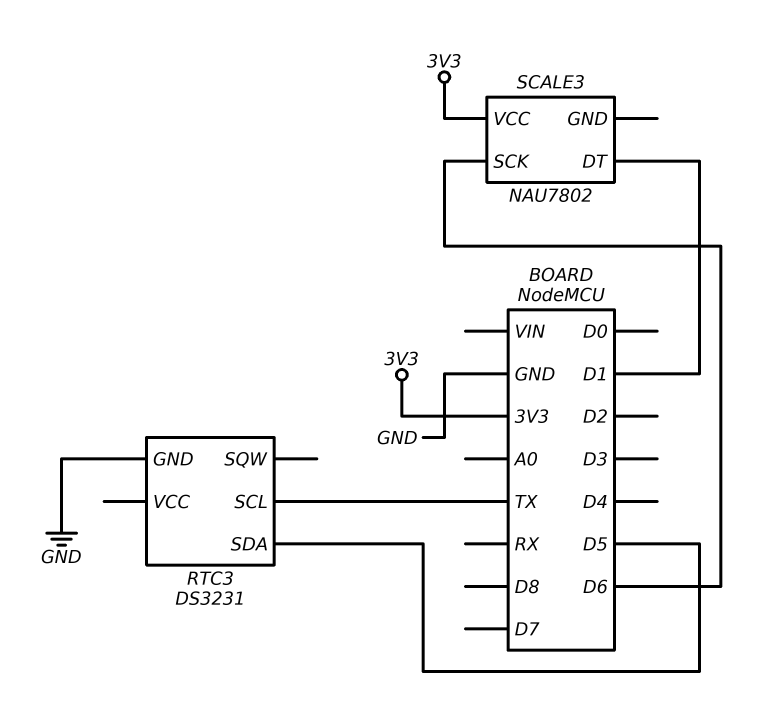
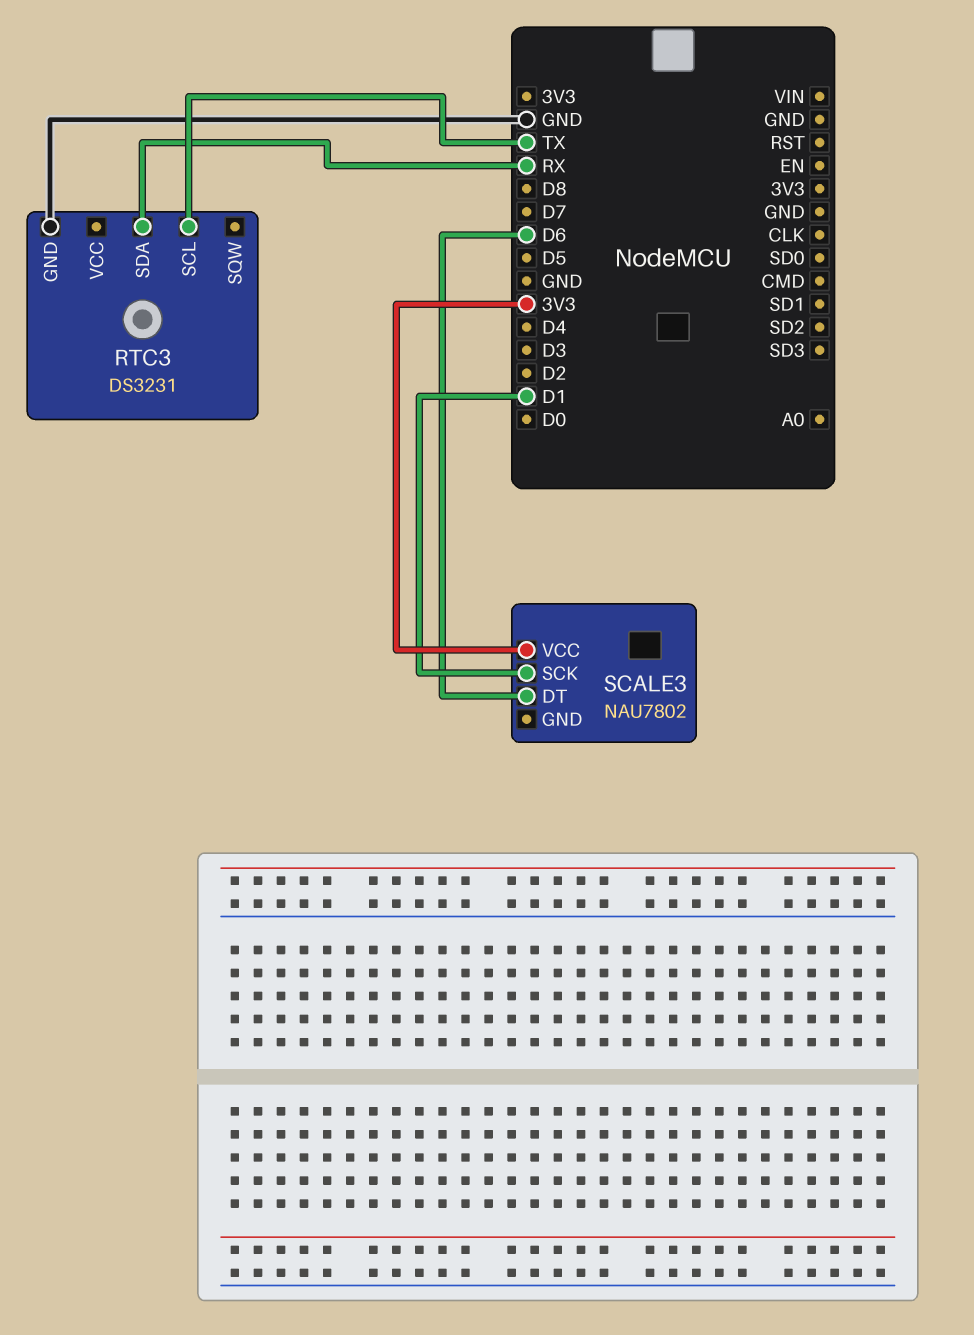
RTC3 pin SDA: D5 -> RX
SCALE3 pin DT: D1 -> D6
SCALE3 pin SCK: D6 -> D1

